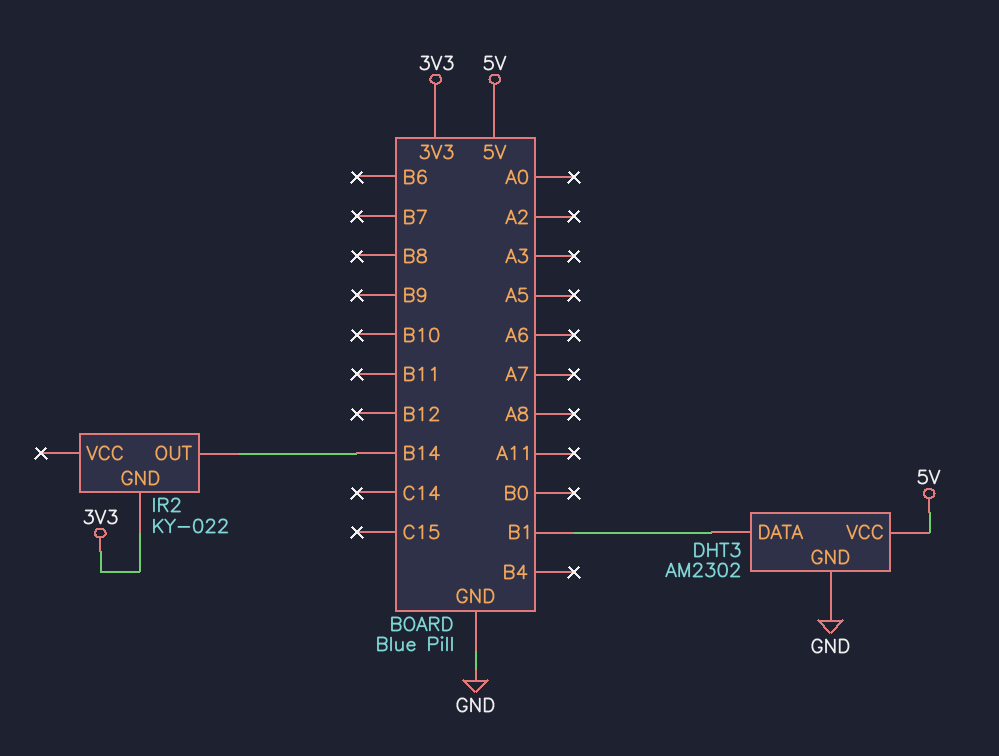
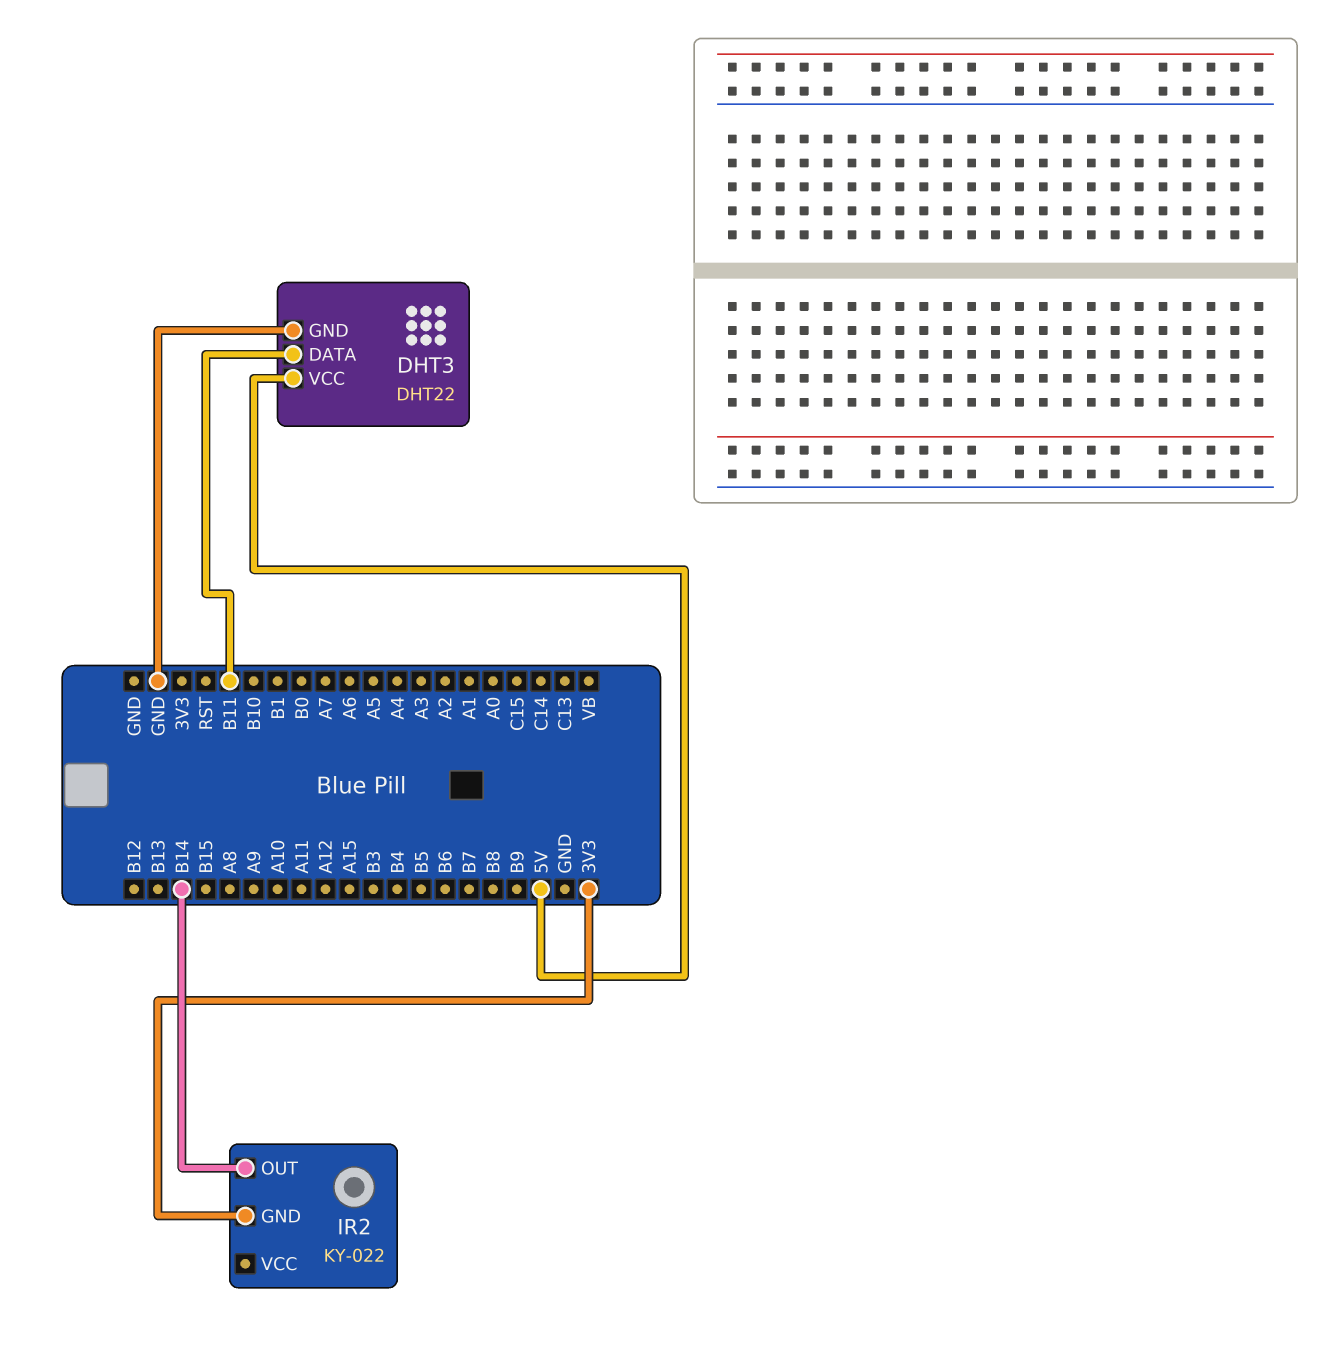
DHT3: AM2302 -> DHT22
DHT3 pin DATA: B1 -> B11

